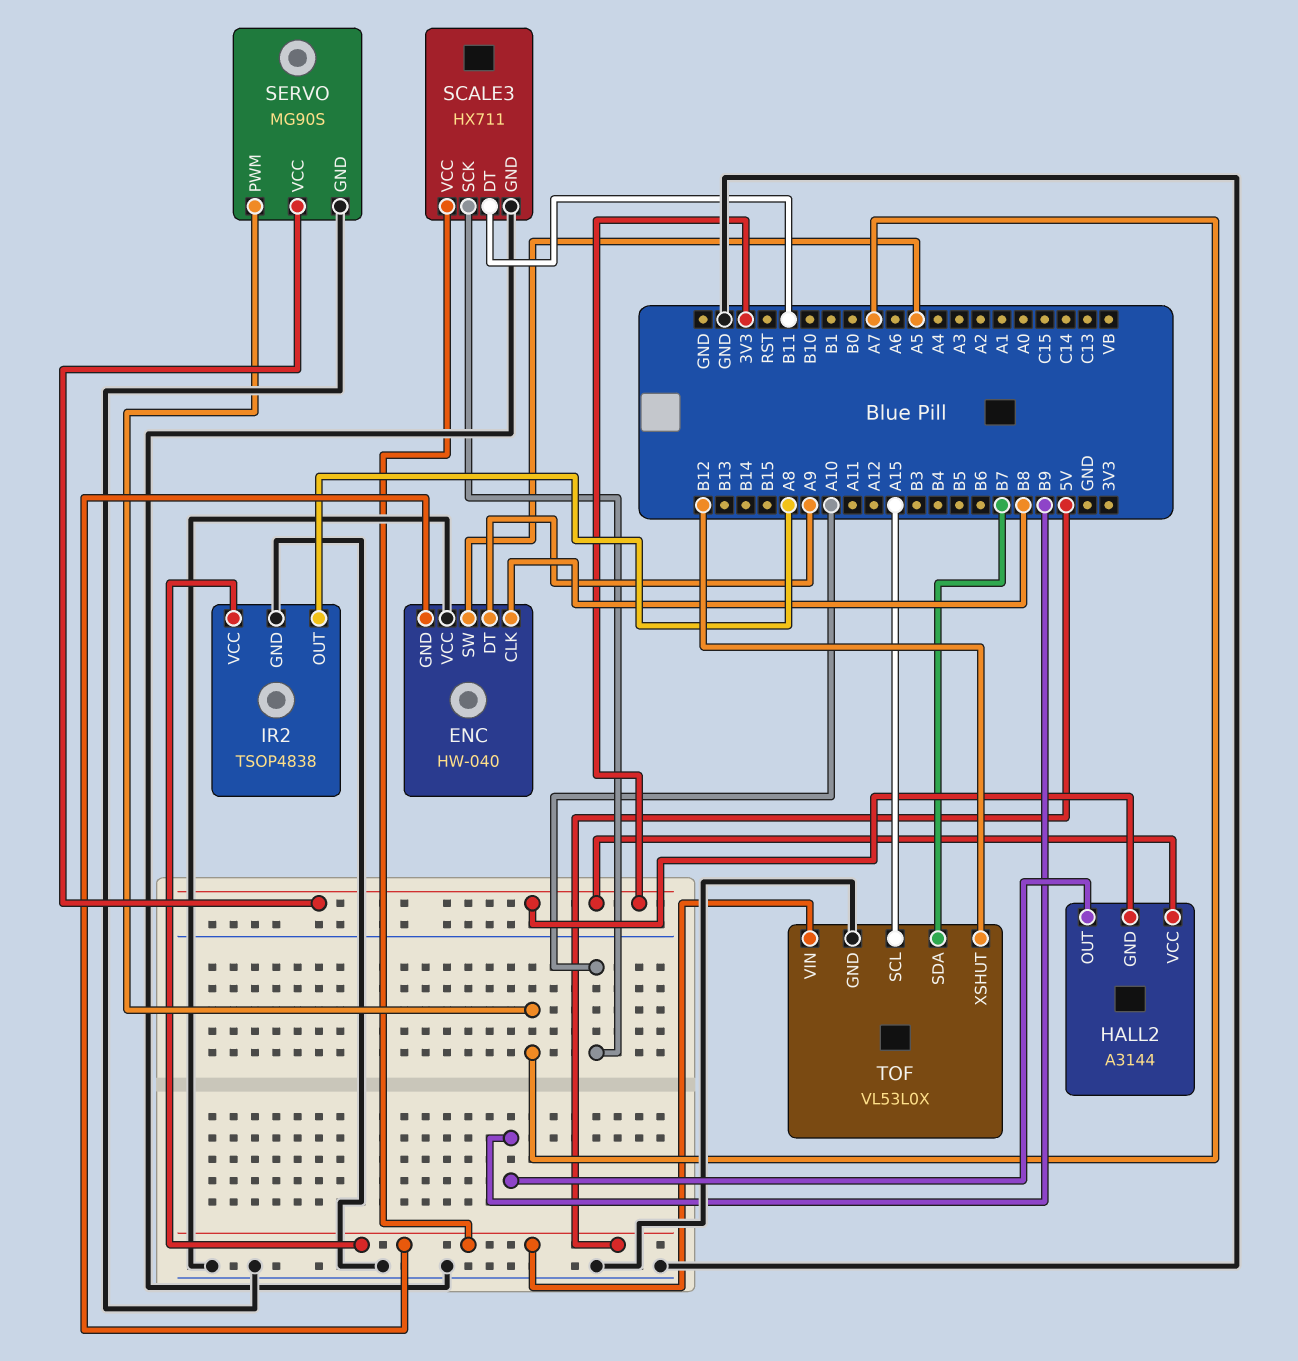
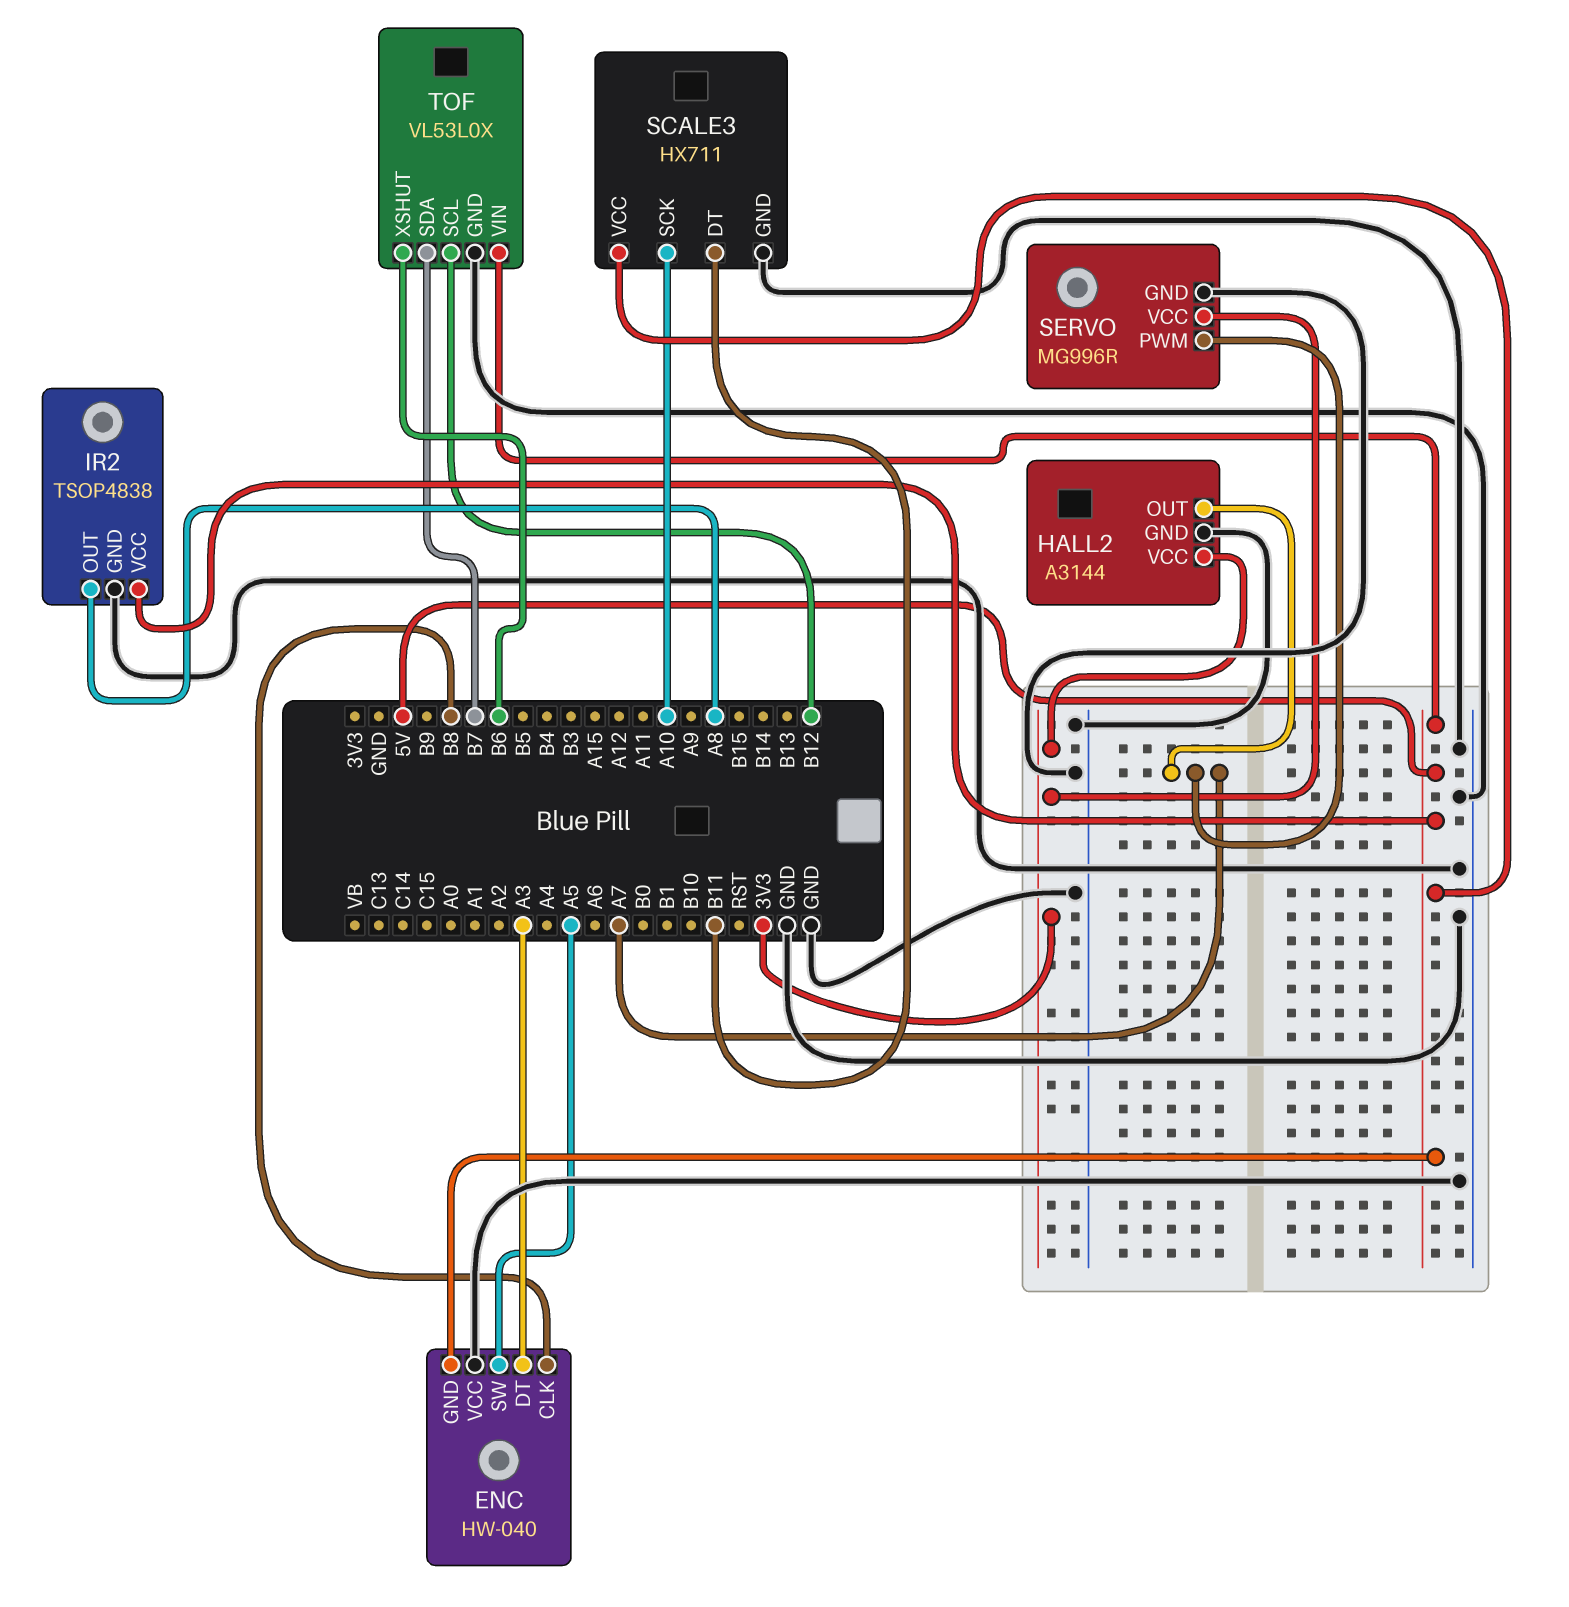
ENC pin DT: A9 -> A3
HALL2 pin GND: 3V3 -> GND
HALL2 pin OUT: B9 -> A7
SERVO: MG90S -> MG996R
TOF pin SCL: A15 -> B12
TOF pin XSHUT: B12 -> B6

